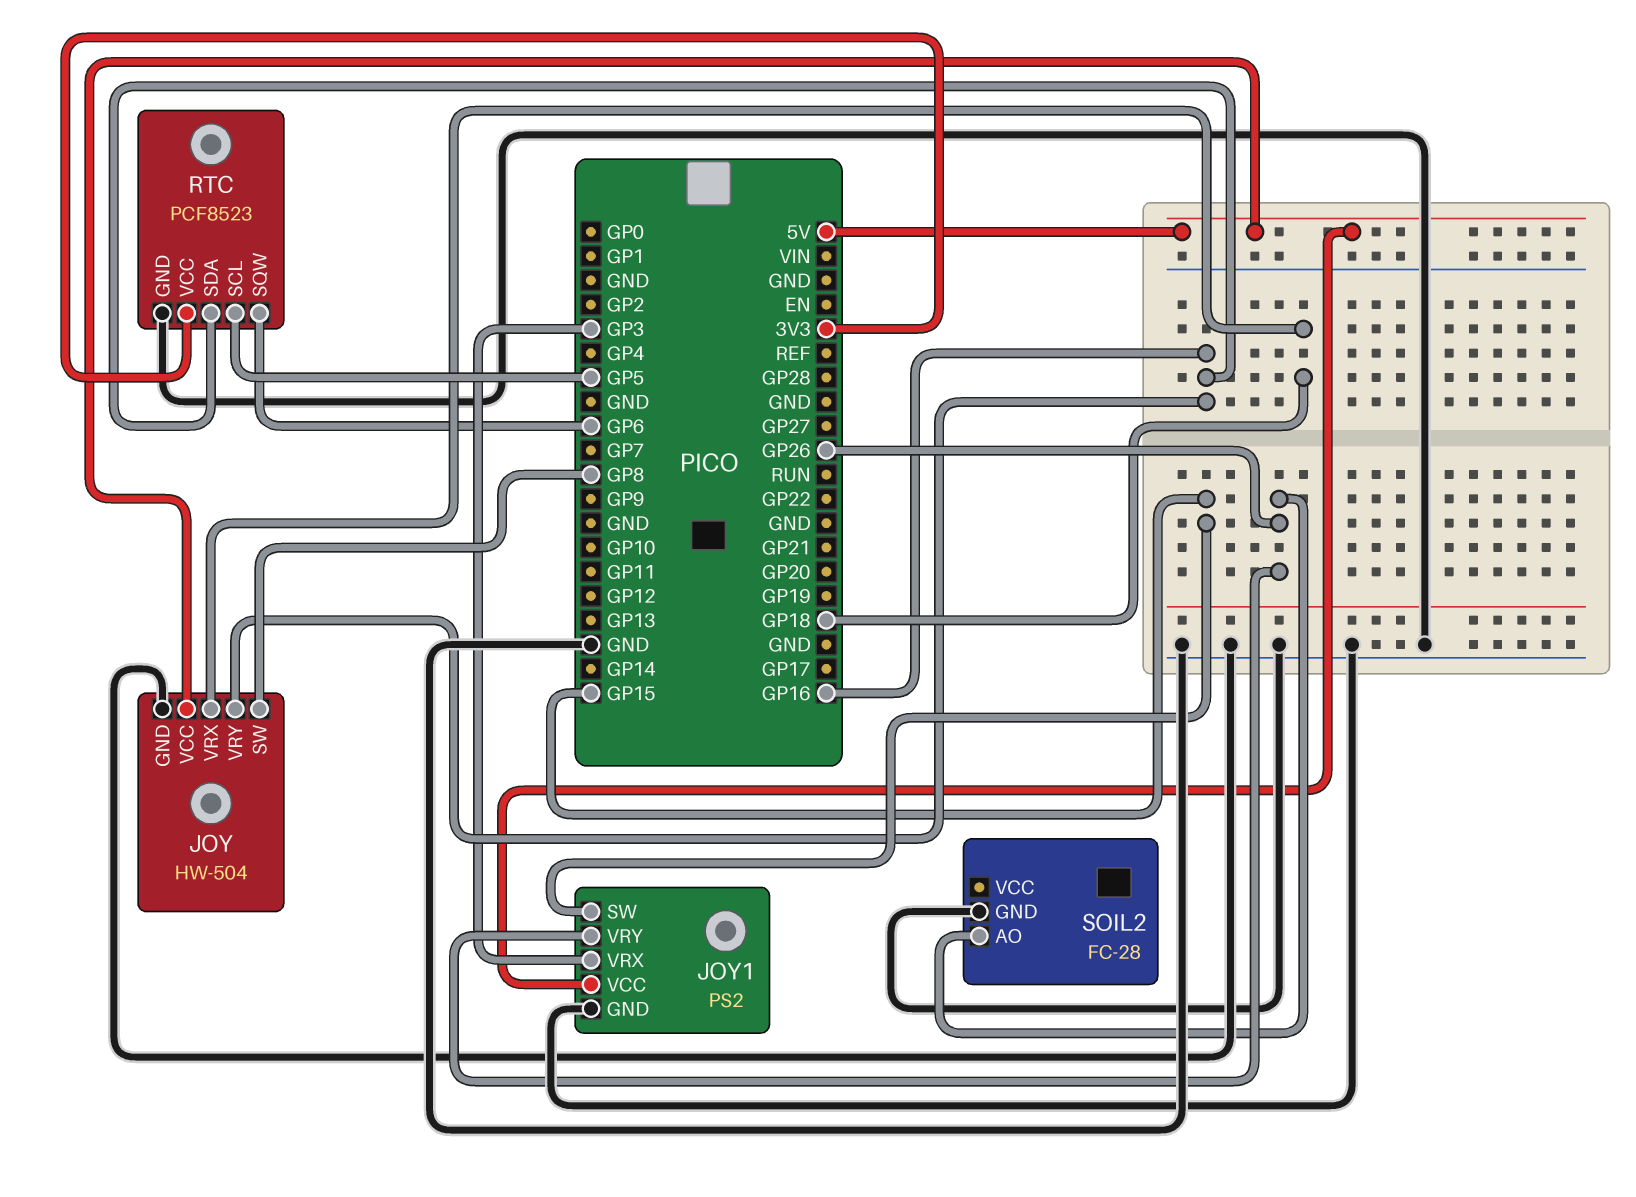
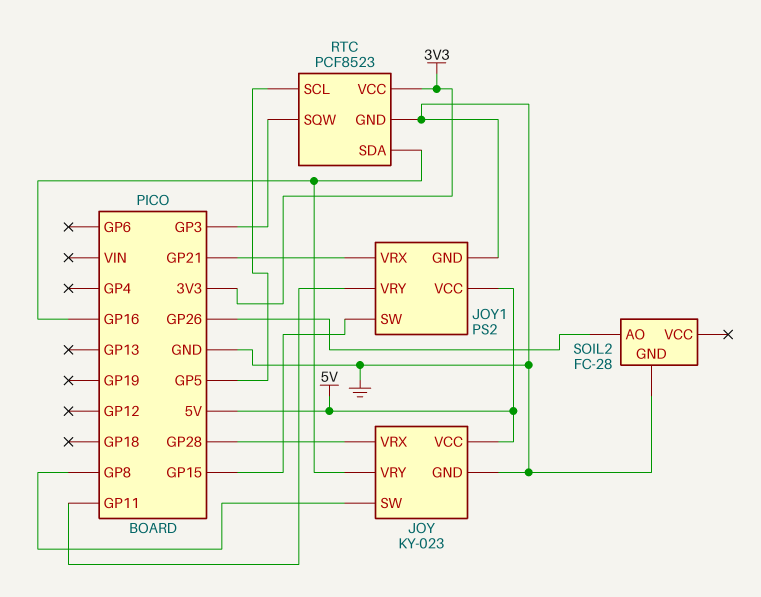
JOY: HW-504 -> KY-023
JOY pin VRX: GP18 -> GP28
JOY1 pin VRX: GP3 -> GP21
JOY1 pin VRY: GP26 -> GP11
RTC pin SQW: GP6 -> GP3

